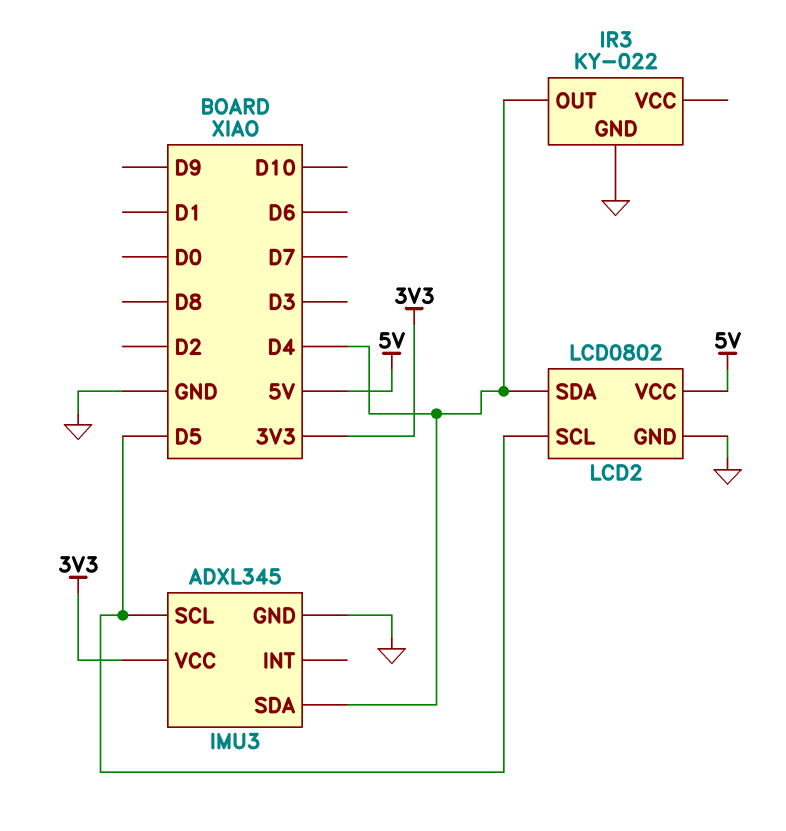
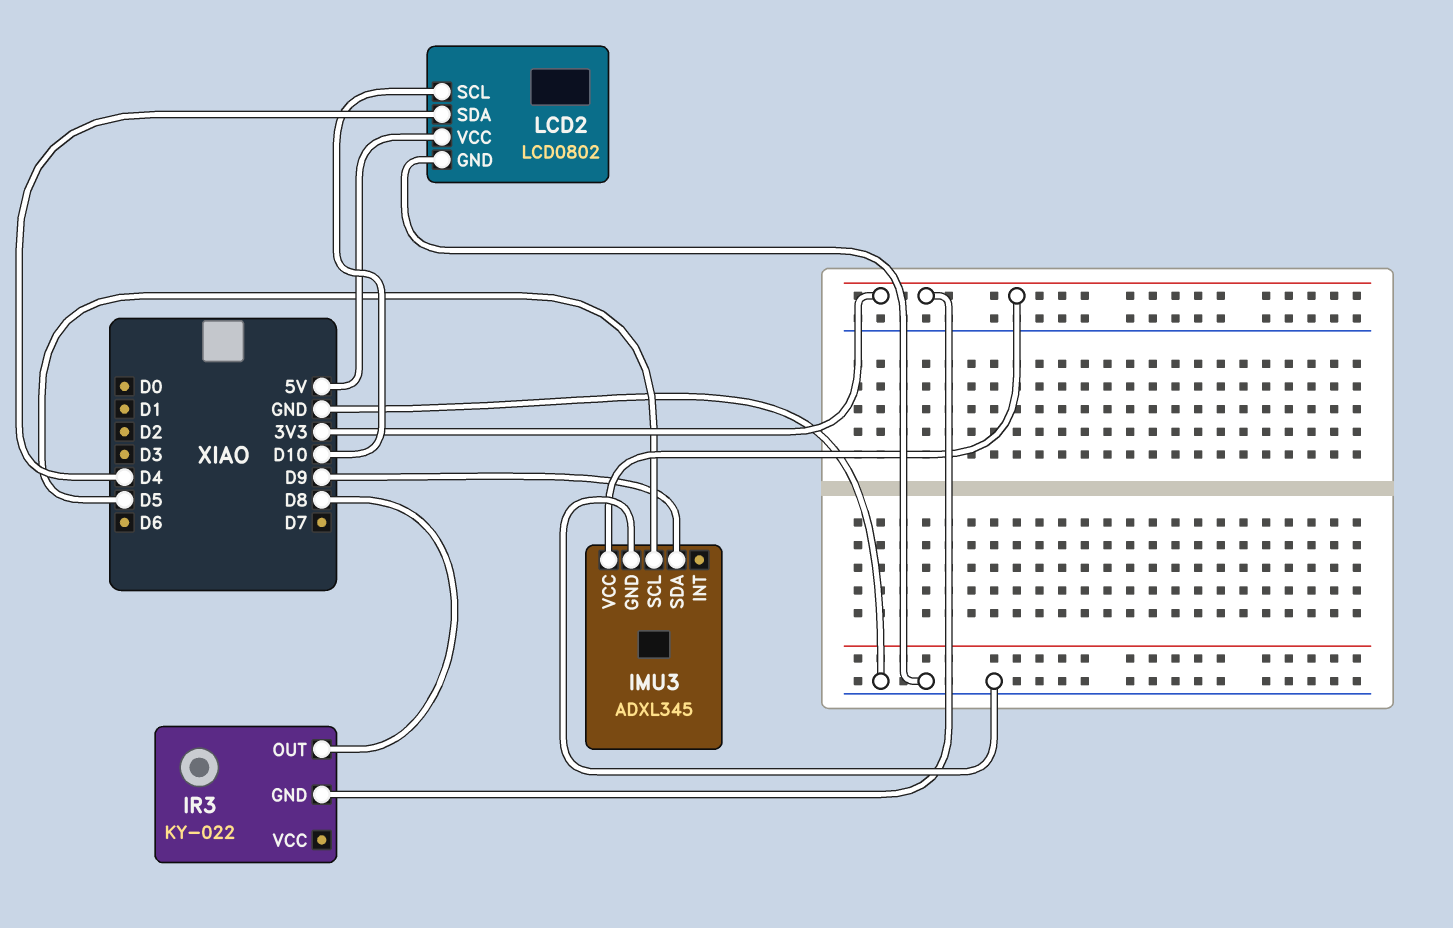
IMU3 pin SDA: D4 -> D9
IR3 pin GND: GND -> 3V3
IR3 pin OUT: D4 -> D8
LCD2 pin SCL: D5 -> D10

